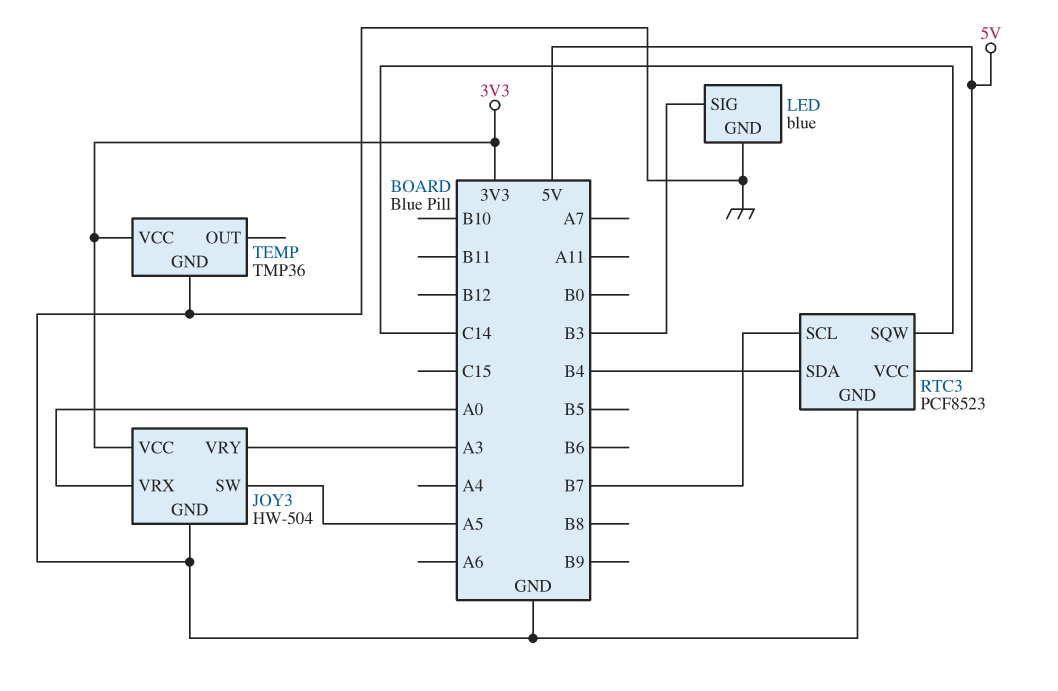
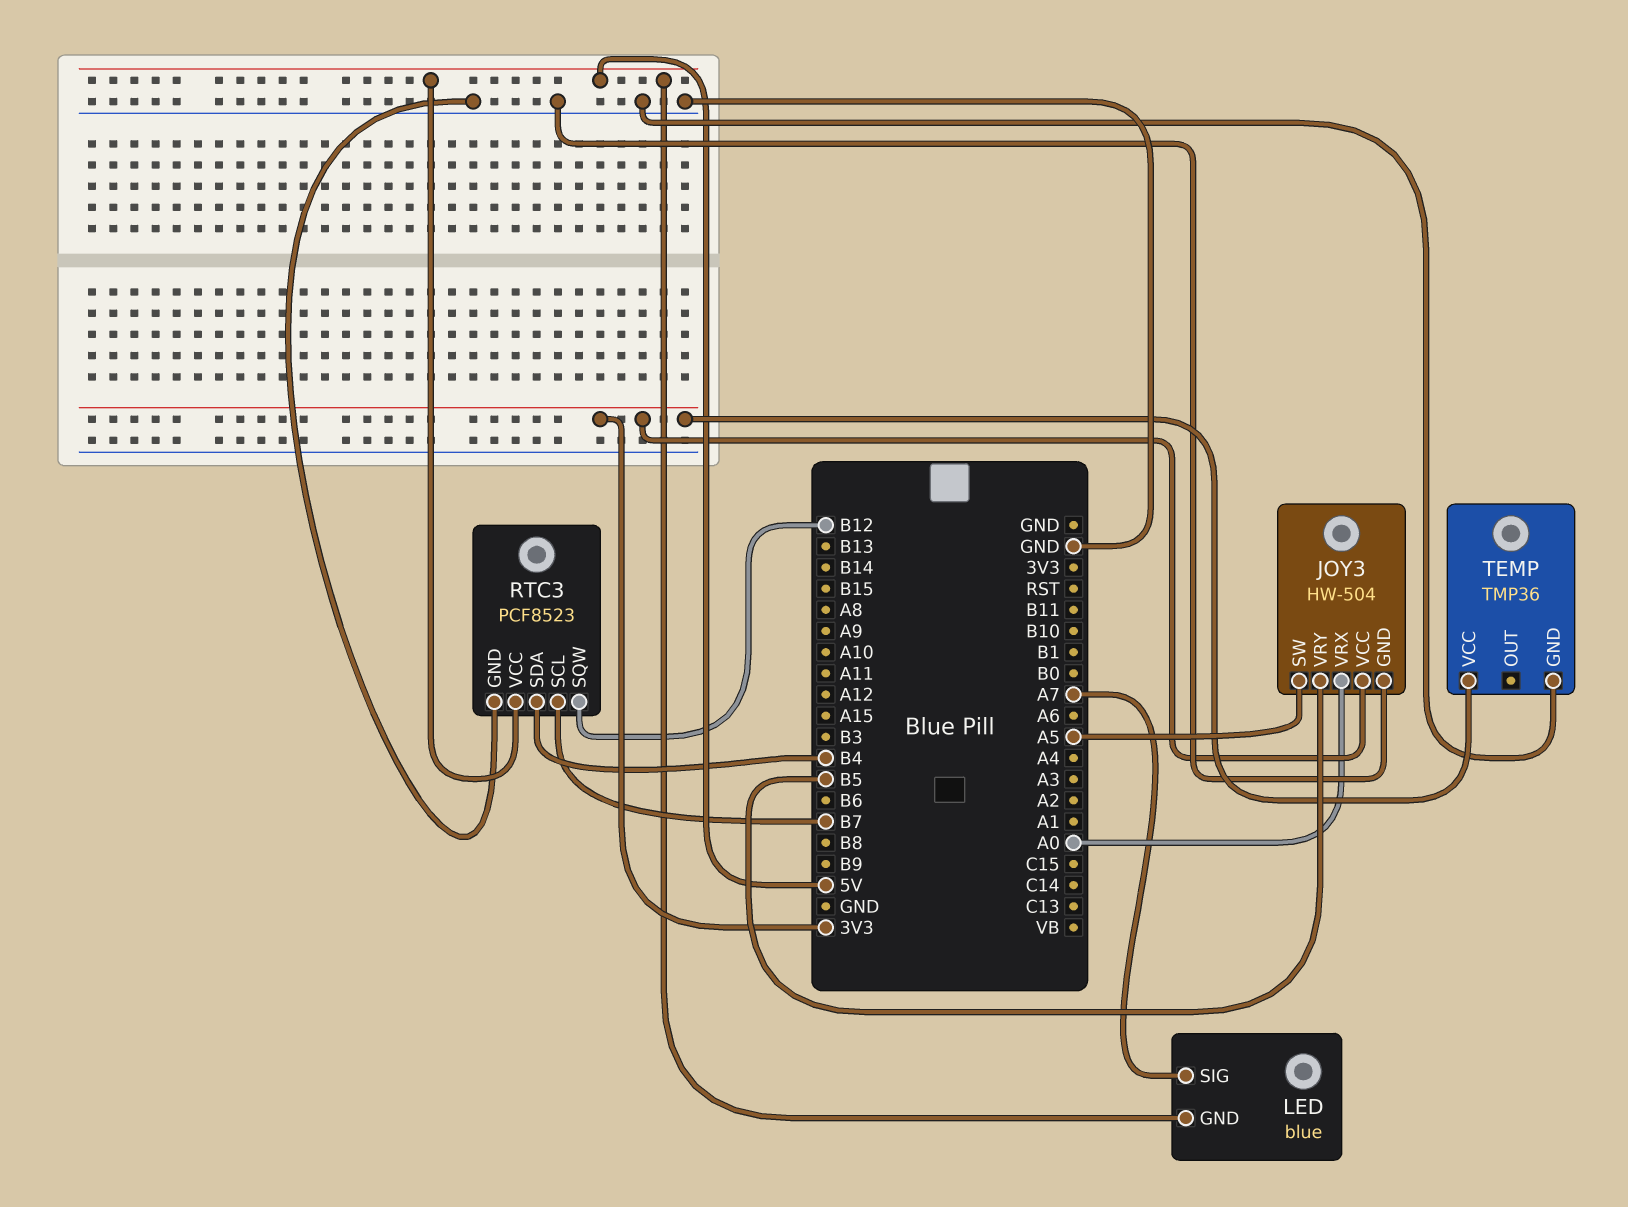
JOY3 pin VRY: A3 -> B5
LED pin GND: GND -> 5V
LED pin SIG: B3 -> A7
RTC3 pin SQW: C14 -> B12

